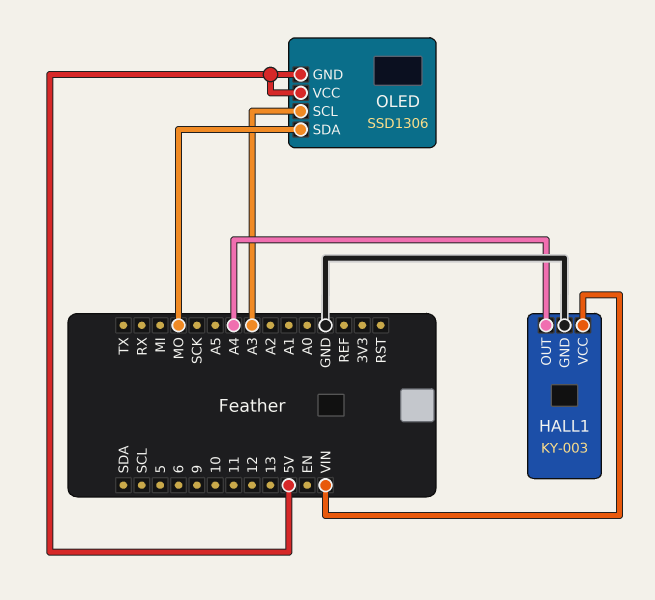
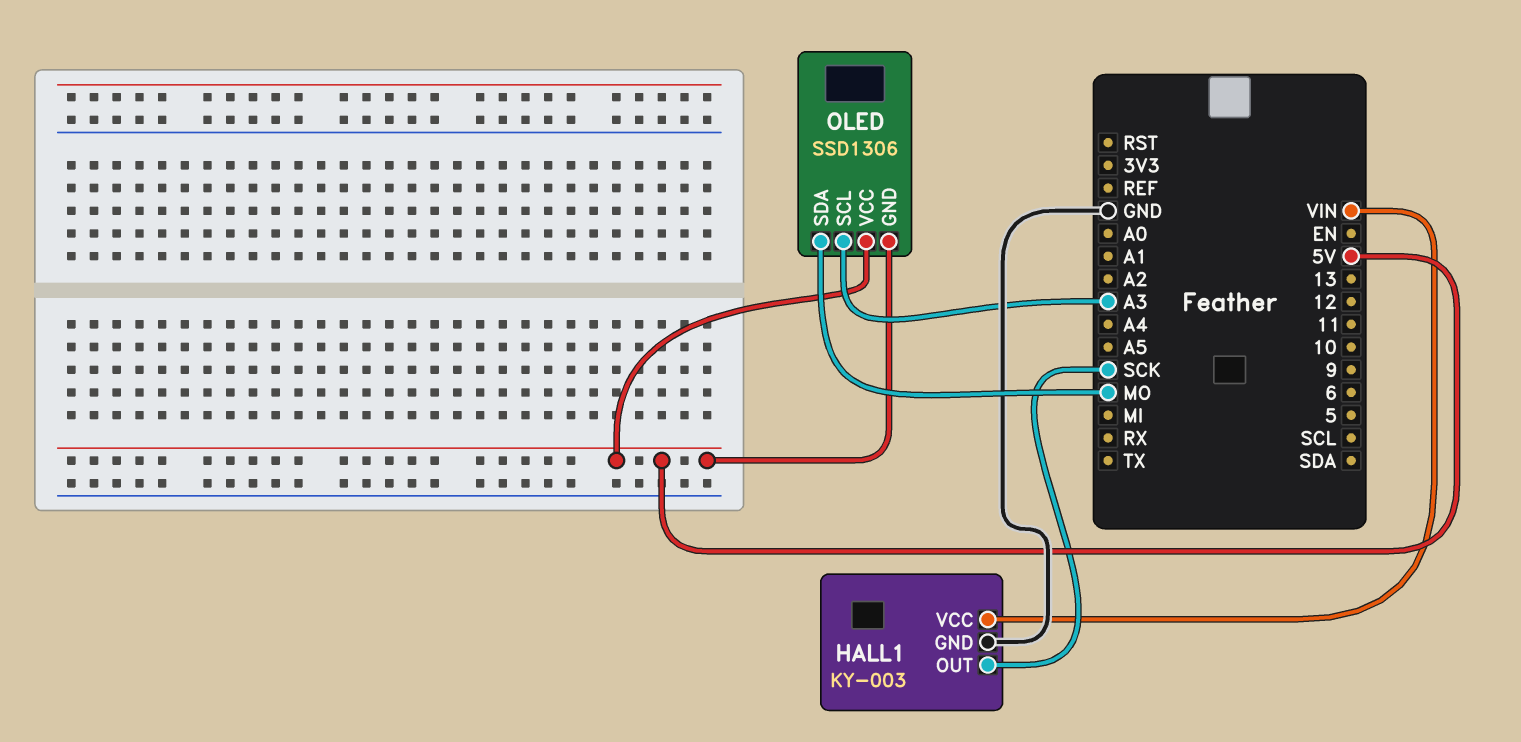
HALL1 pin OUT: A4 -> SCK

